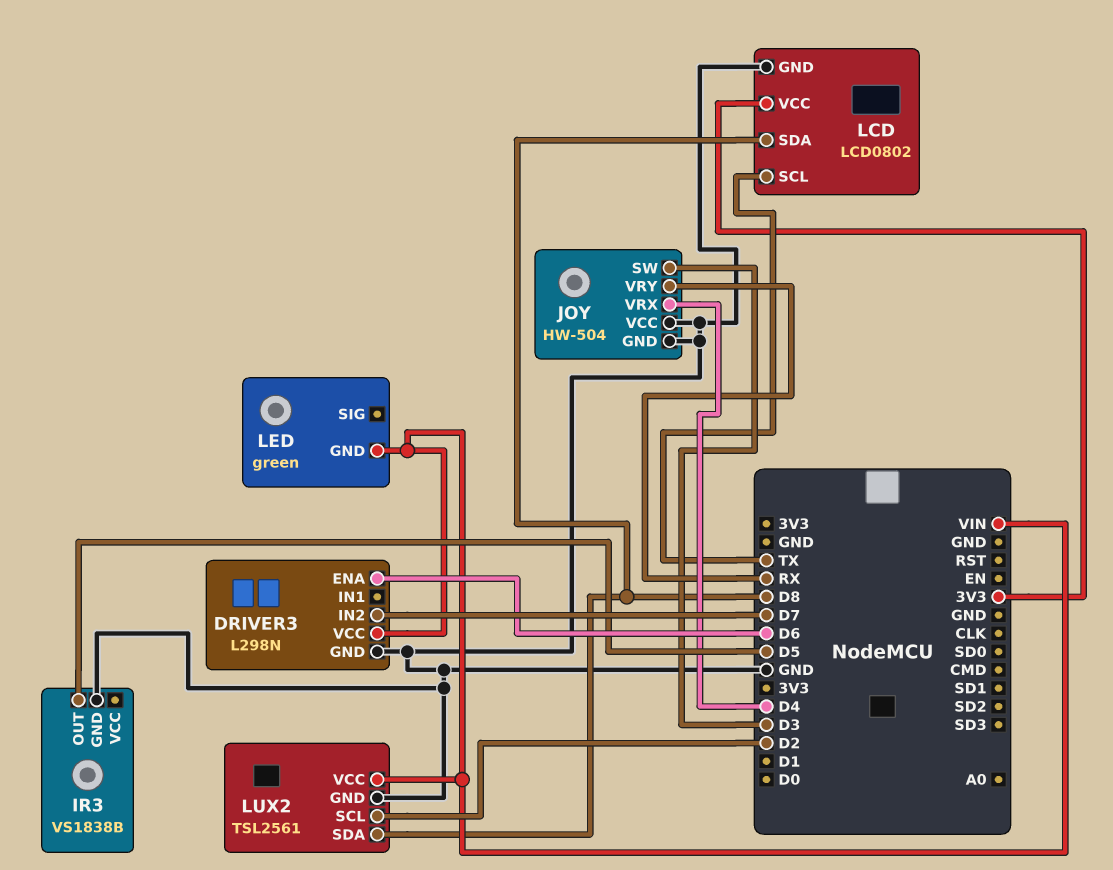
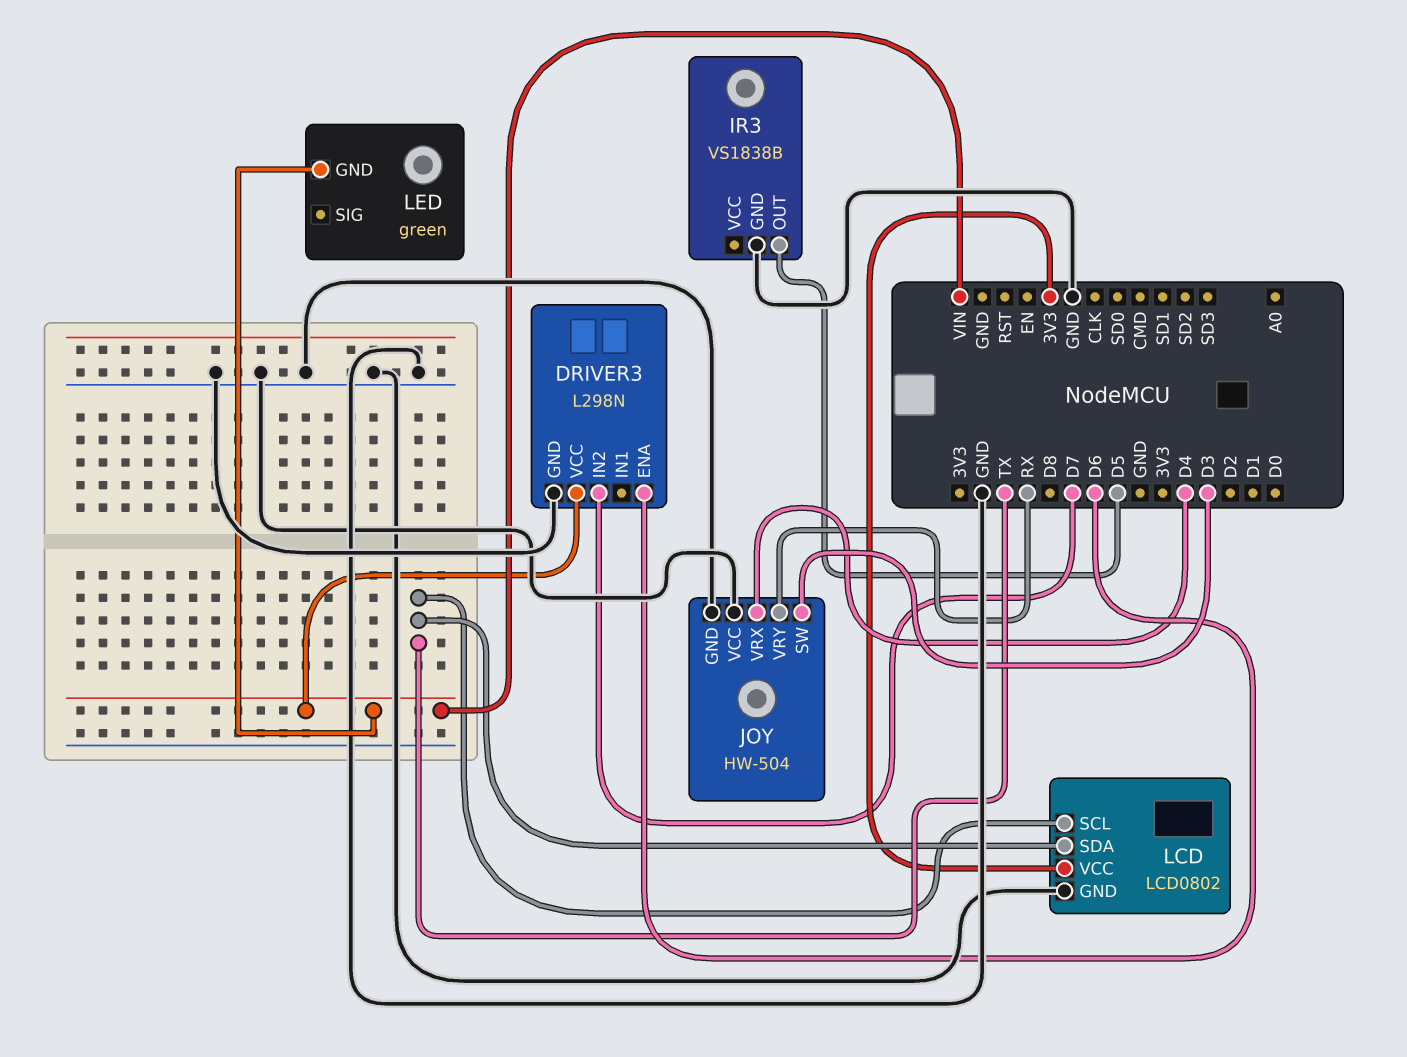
LCD pin SDA: D8 -> TX
LUX2: TSL2561 -> none
LUX2 pin GND: GND -> none
LUX2 pin SCL: D2 -> none
LUX2 pin SDA: D8 -> none
LUX2 pin VCC: VIN -> none

